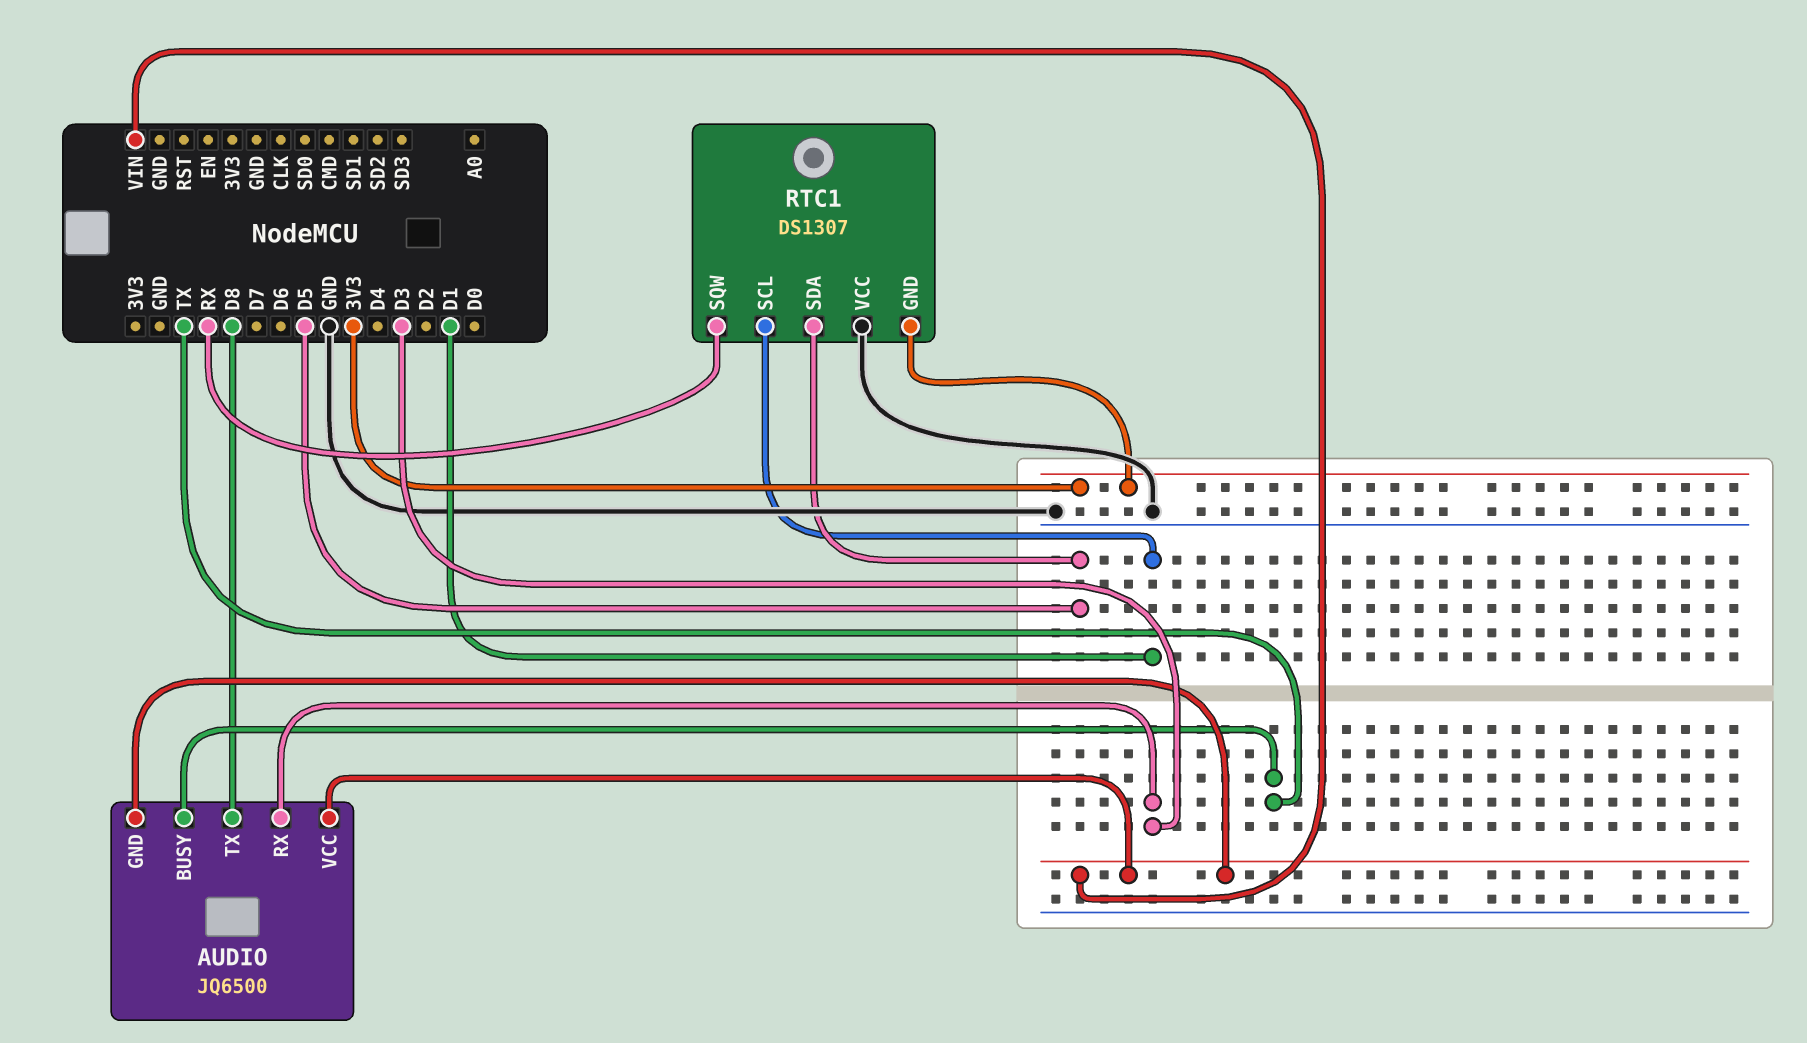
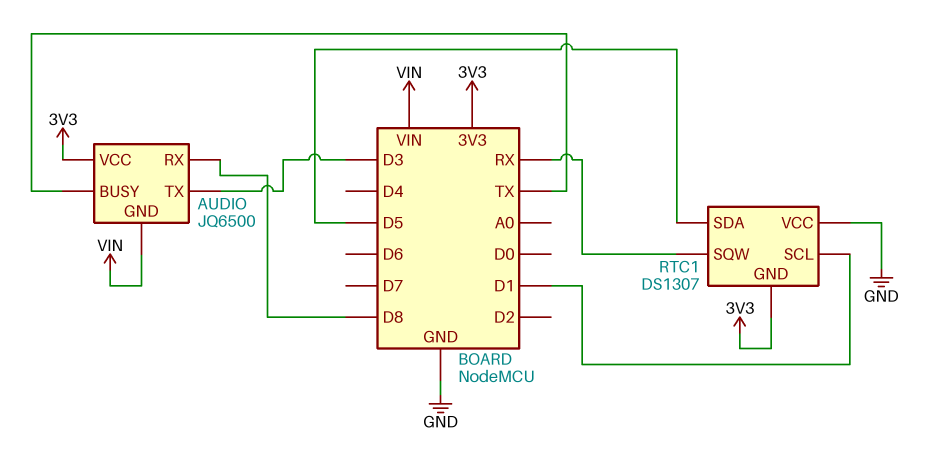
AUDIO pin RX: D3 -> D8
AUDIO pin TX: D8 -> D3
AUDIO pin VCC: VIN -> 3V3

